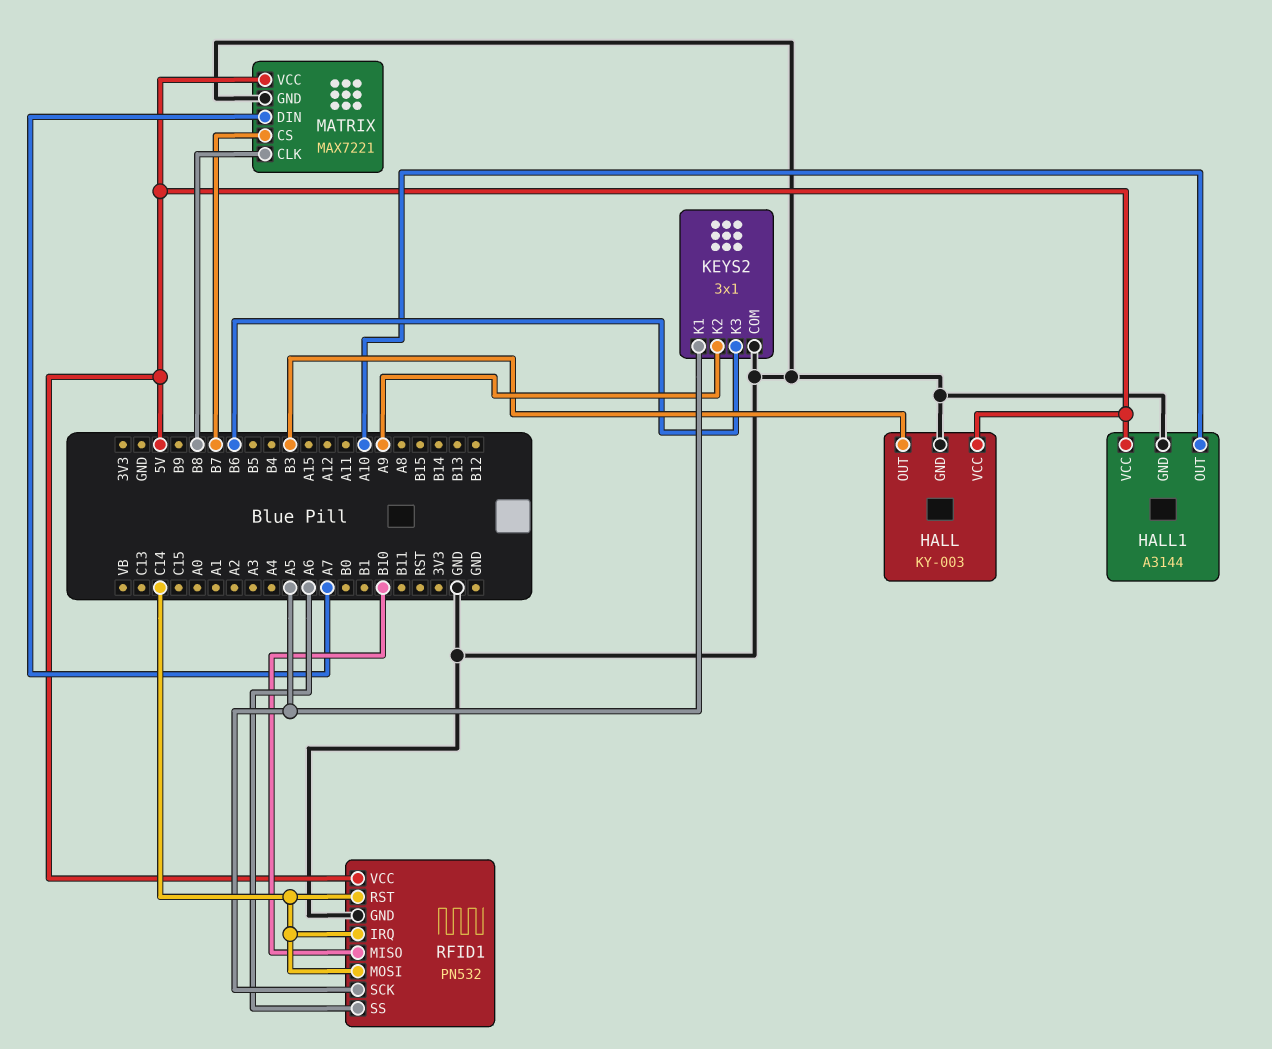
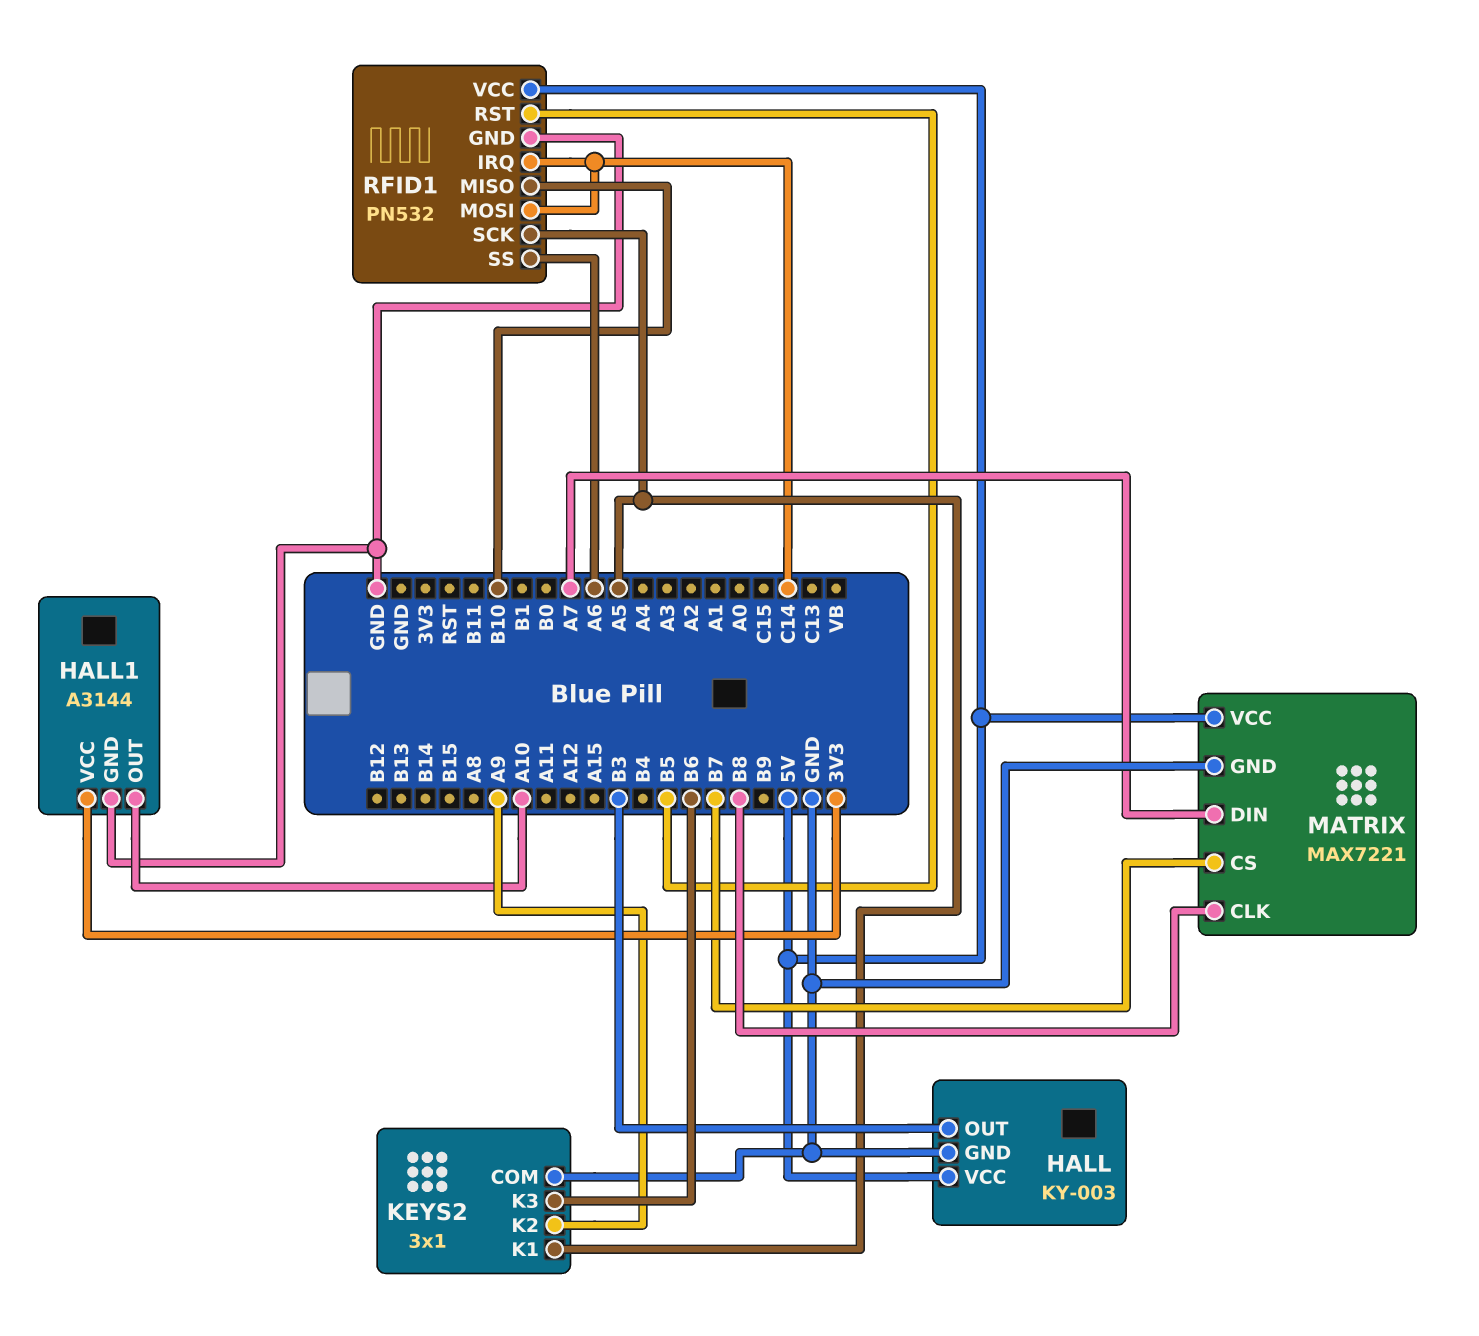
HALL1 pin VCC: 5V -> 3V3
RFID1 pin RST: C14 -> B5

